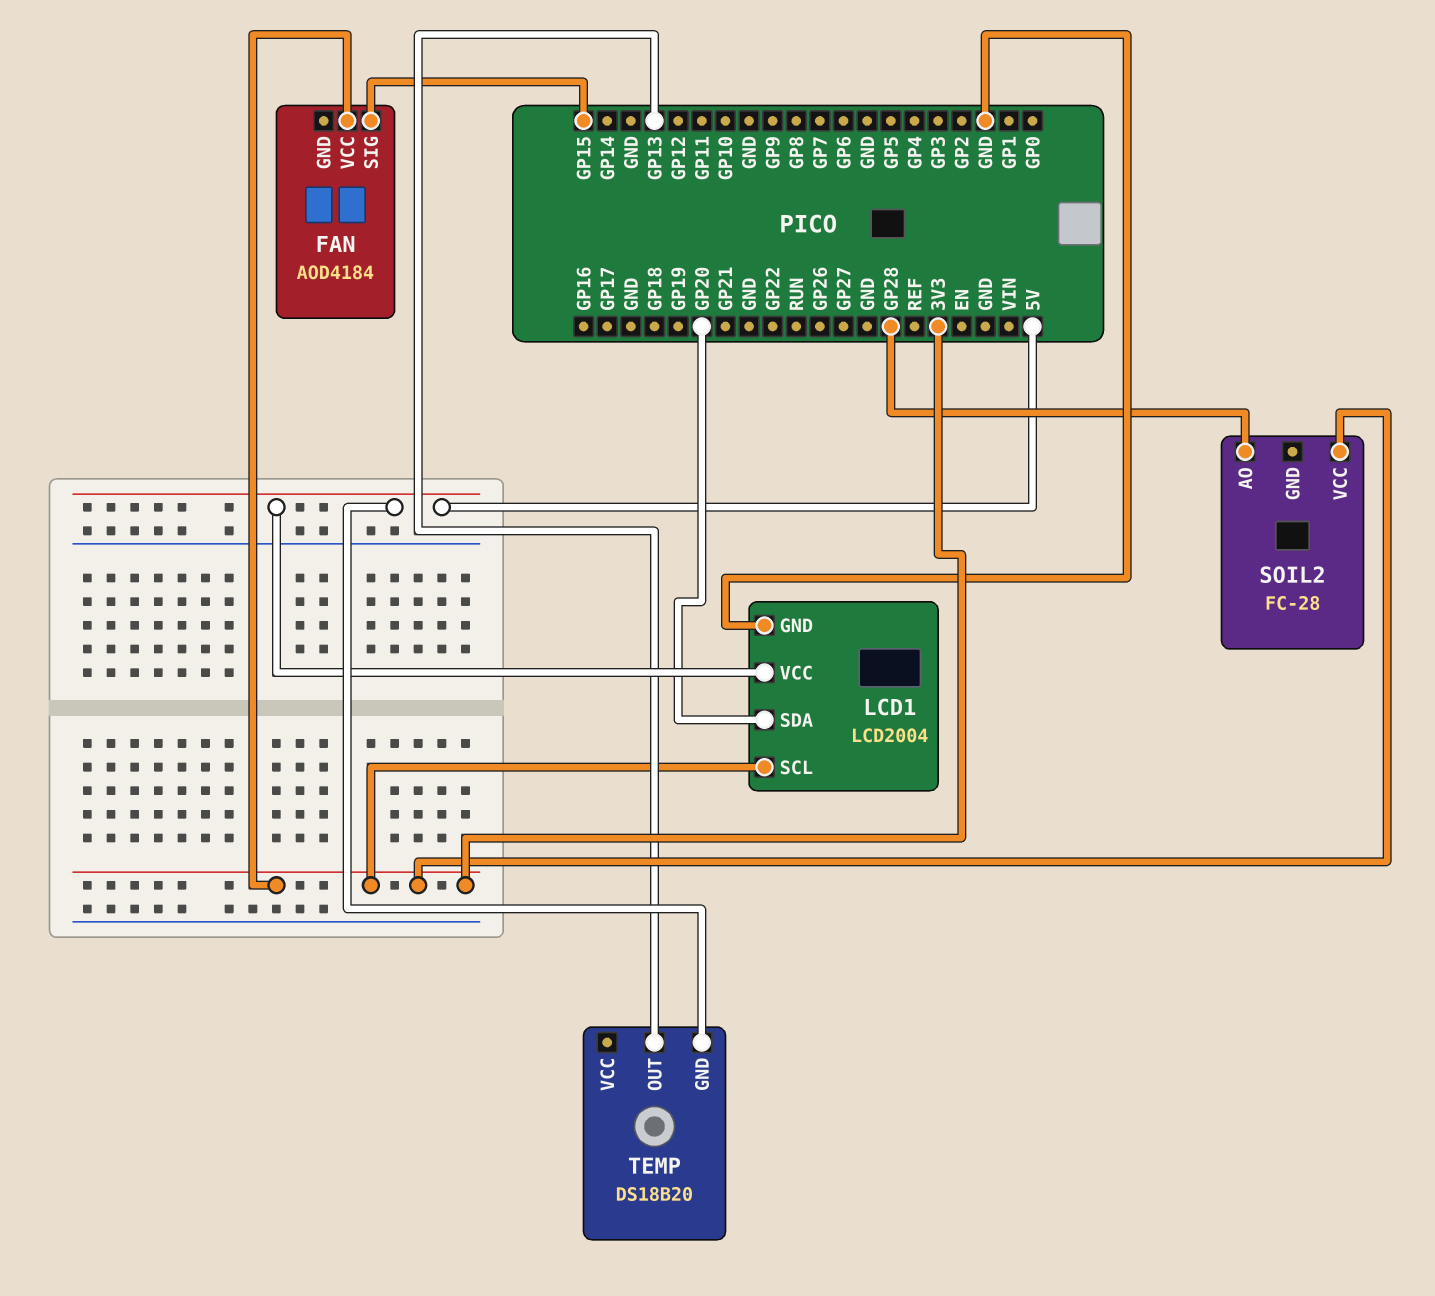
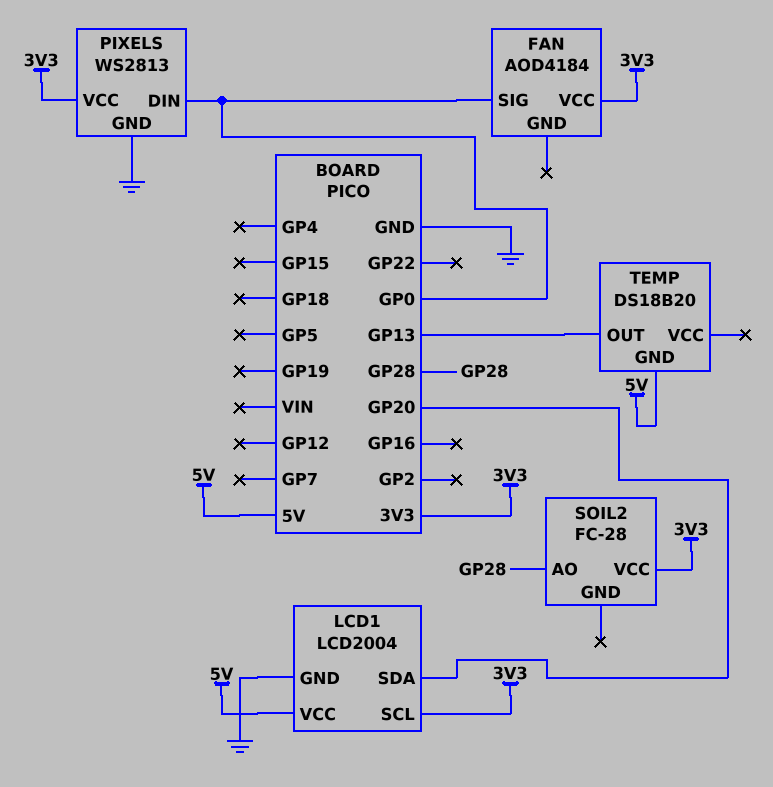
FAN pin SIG: GP15 -> GP0
PIXELS: none -> WS2813
PIXELS pin DIN: none -> GP0
PIXELS pin GND: none -> GND
PIXELS pin VCC: none -> 3V3

